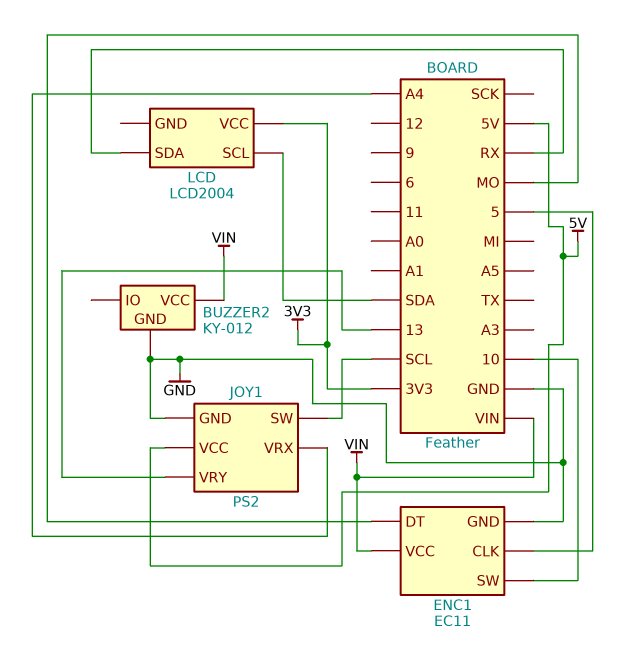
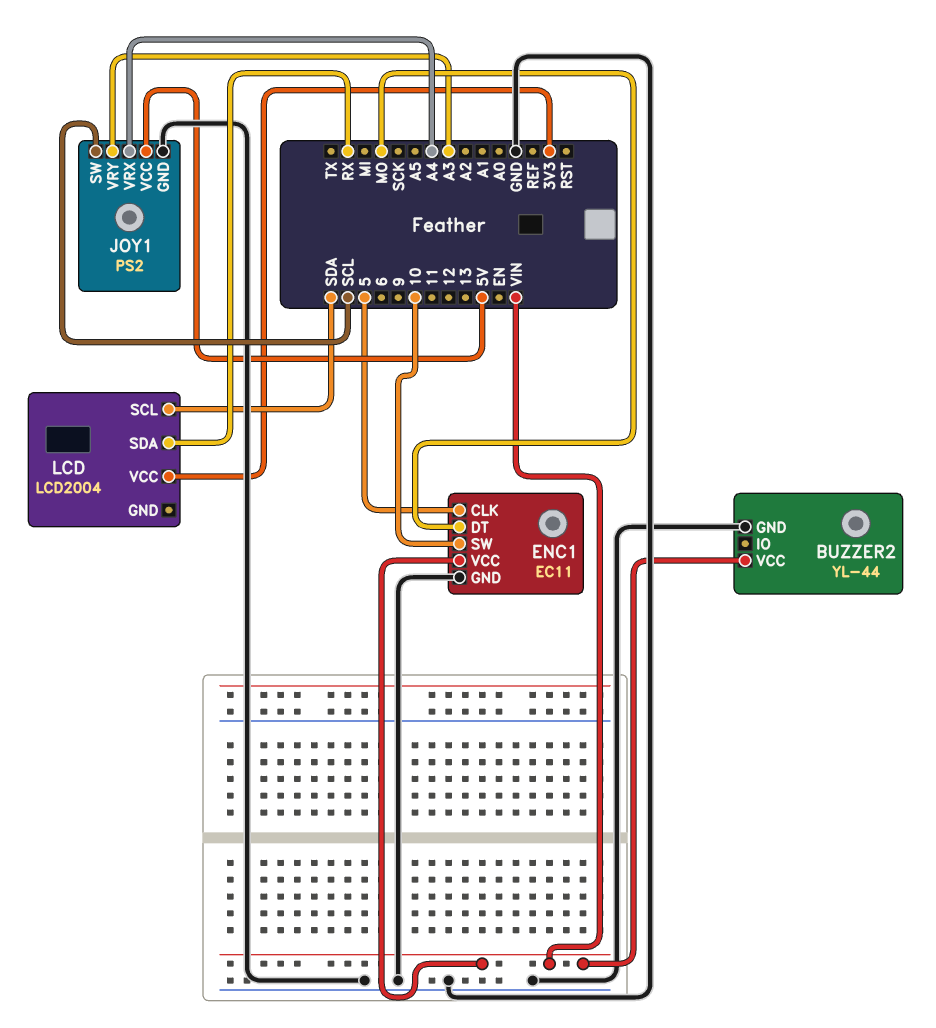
BUZZER2: KY-012 -> YL-44
JOY1 pin VRY: 13 -> A3

